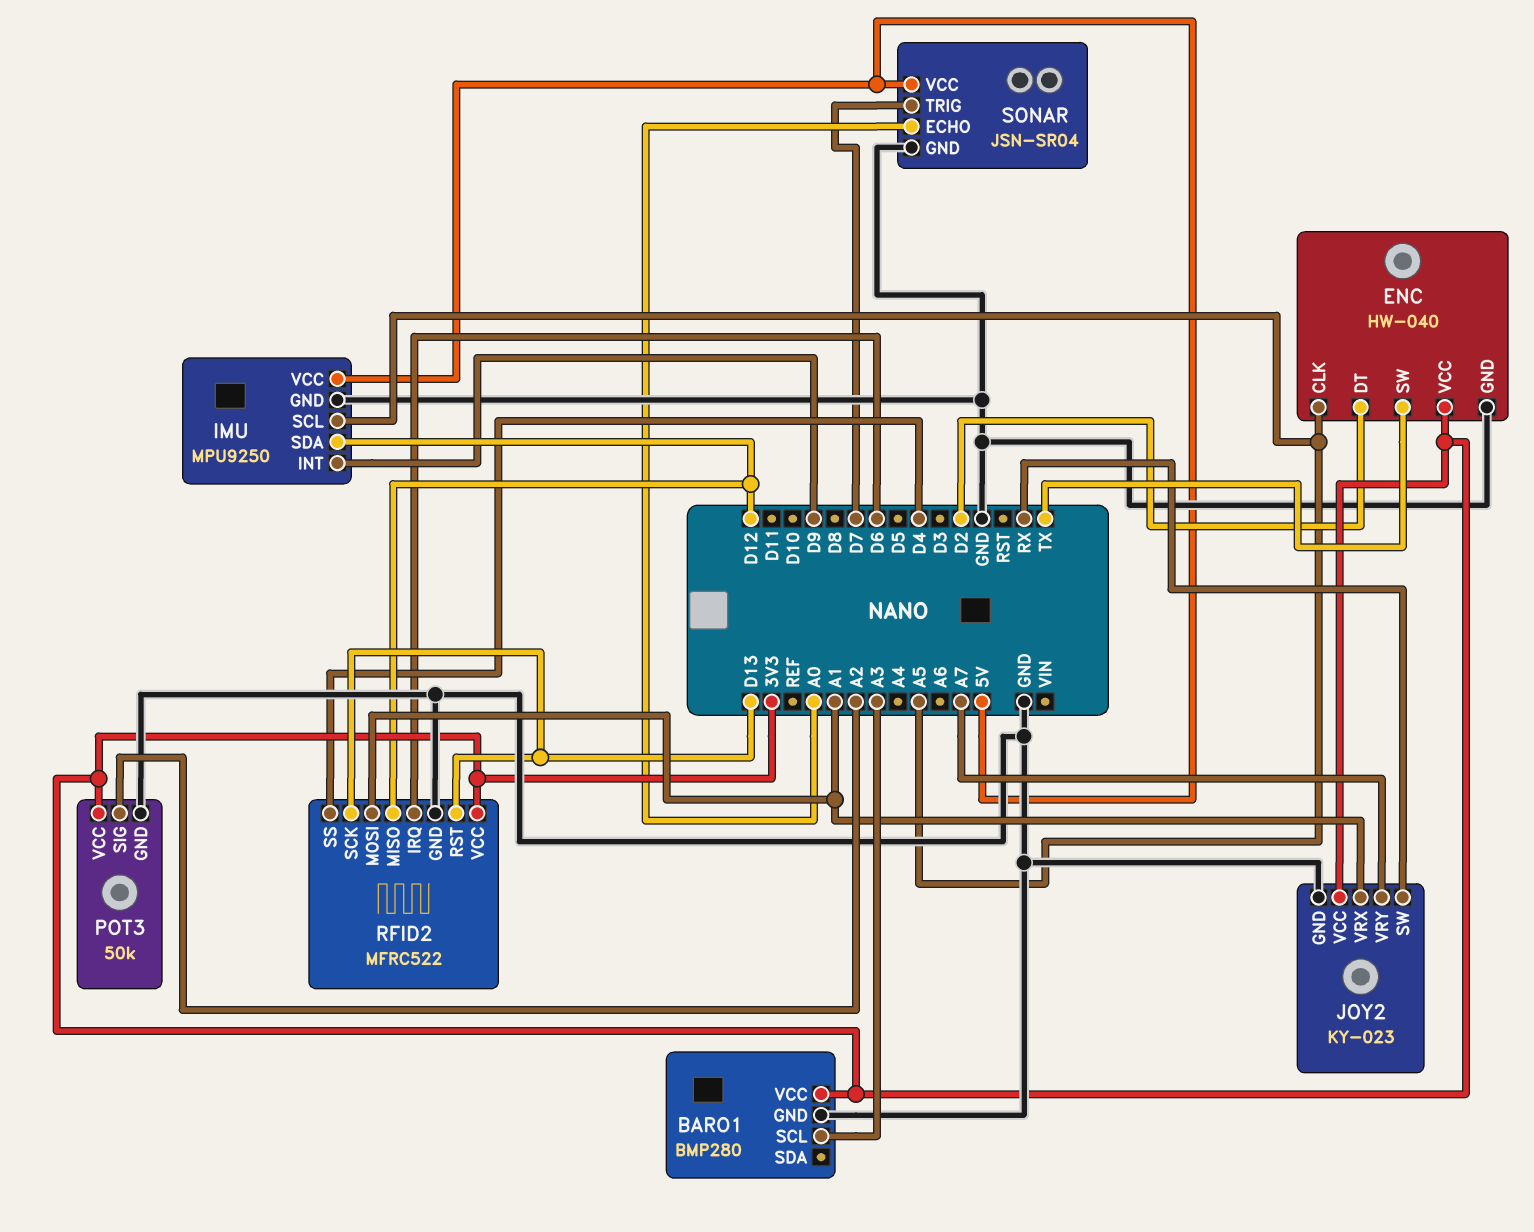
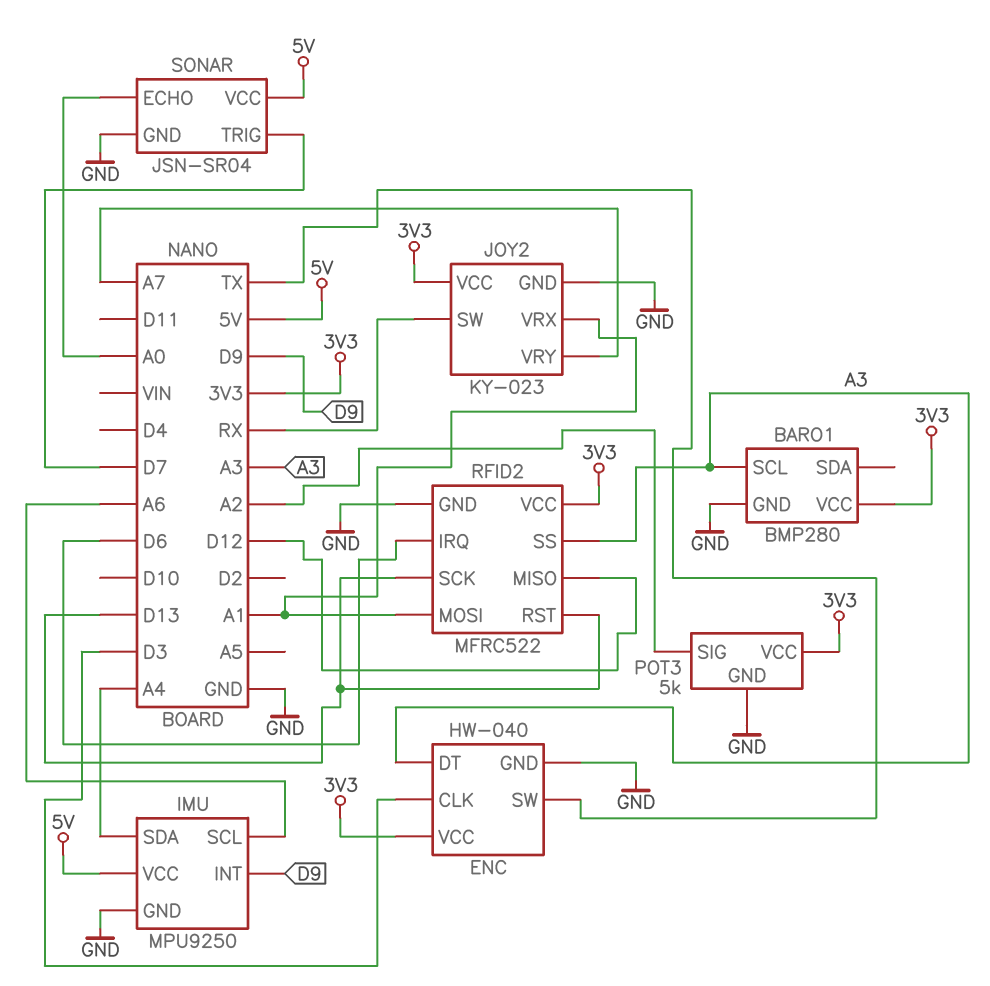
ENC pin CLK: A5 -> D3
ENC pin DT: D2 -> A3
IMU pin SCL: A5 -> A6
IMU pin SDA: D12 -> A4
POT3: 50k -> 5k
RFID2 pin SS: D4 -> A3

